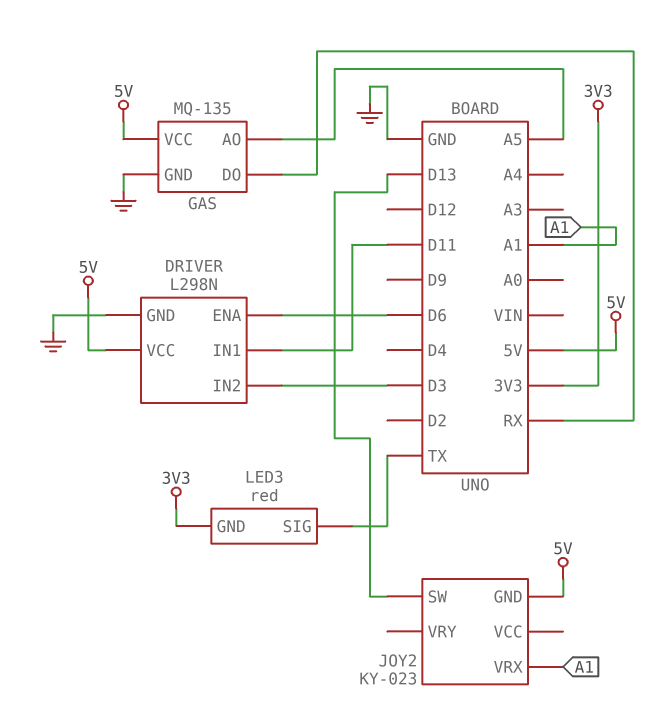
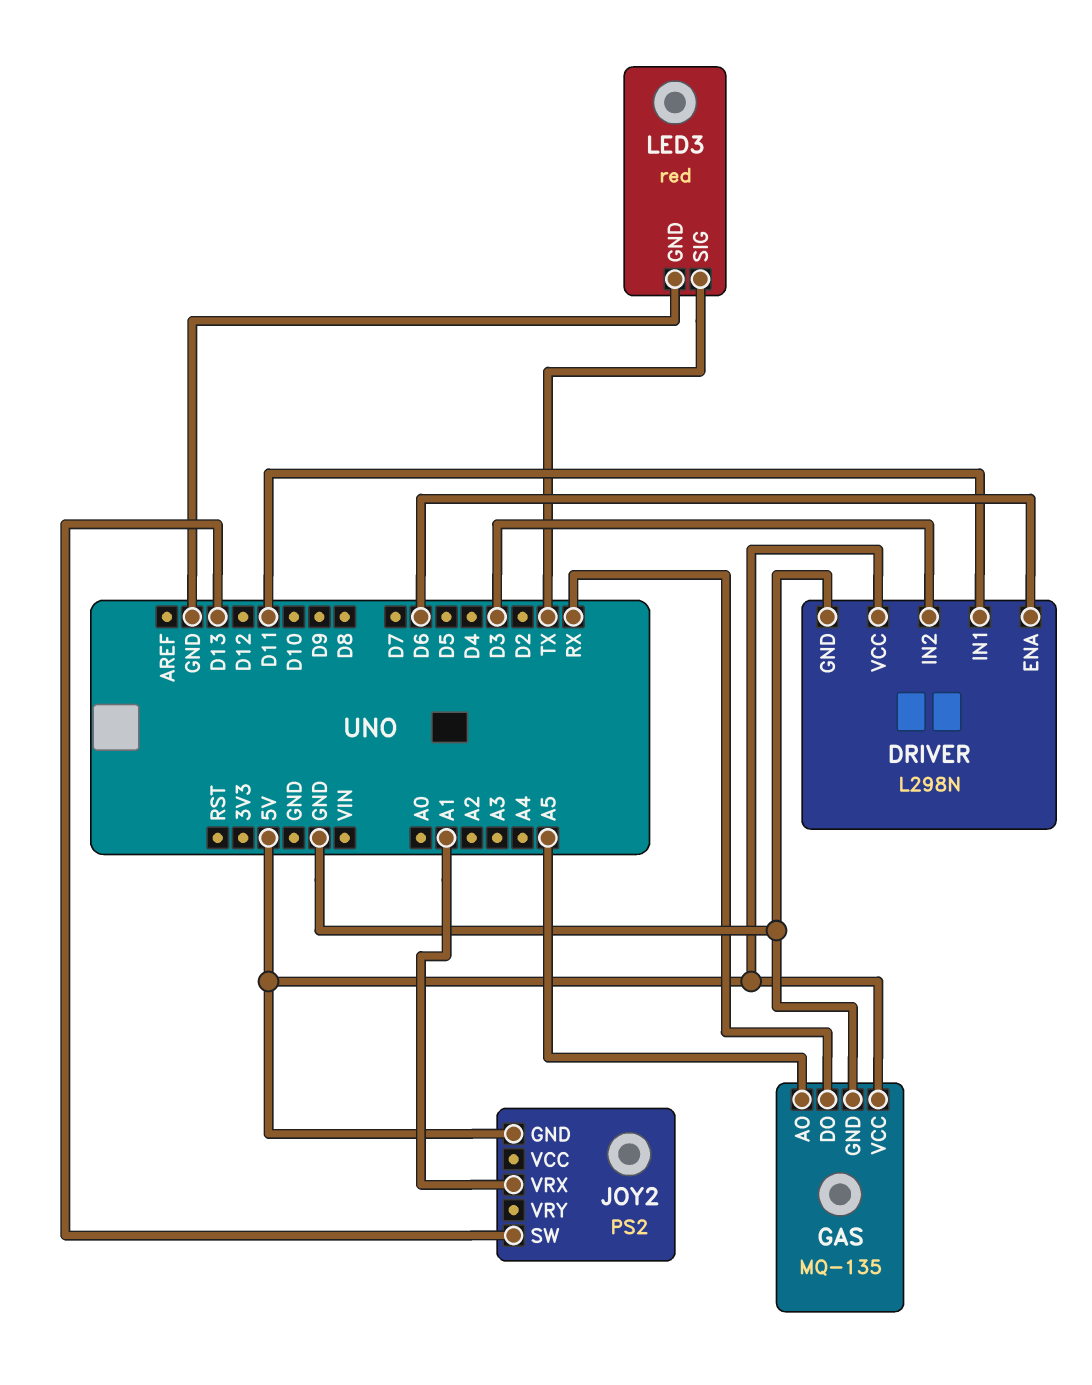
JOY2: KY-023 -> PS2
LED3 pin GND: 3V3 -> GND

